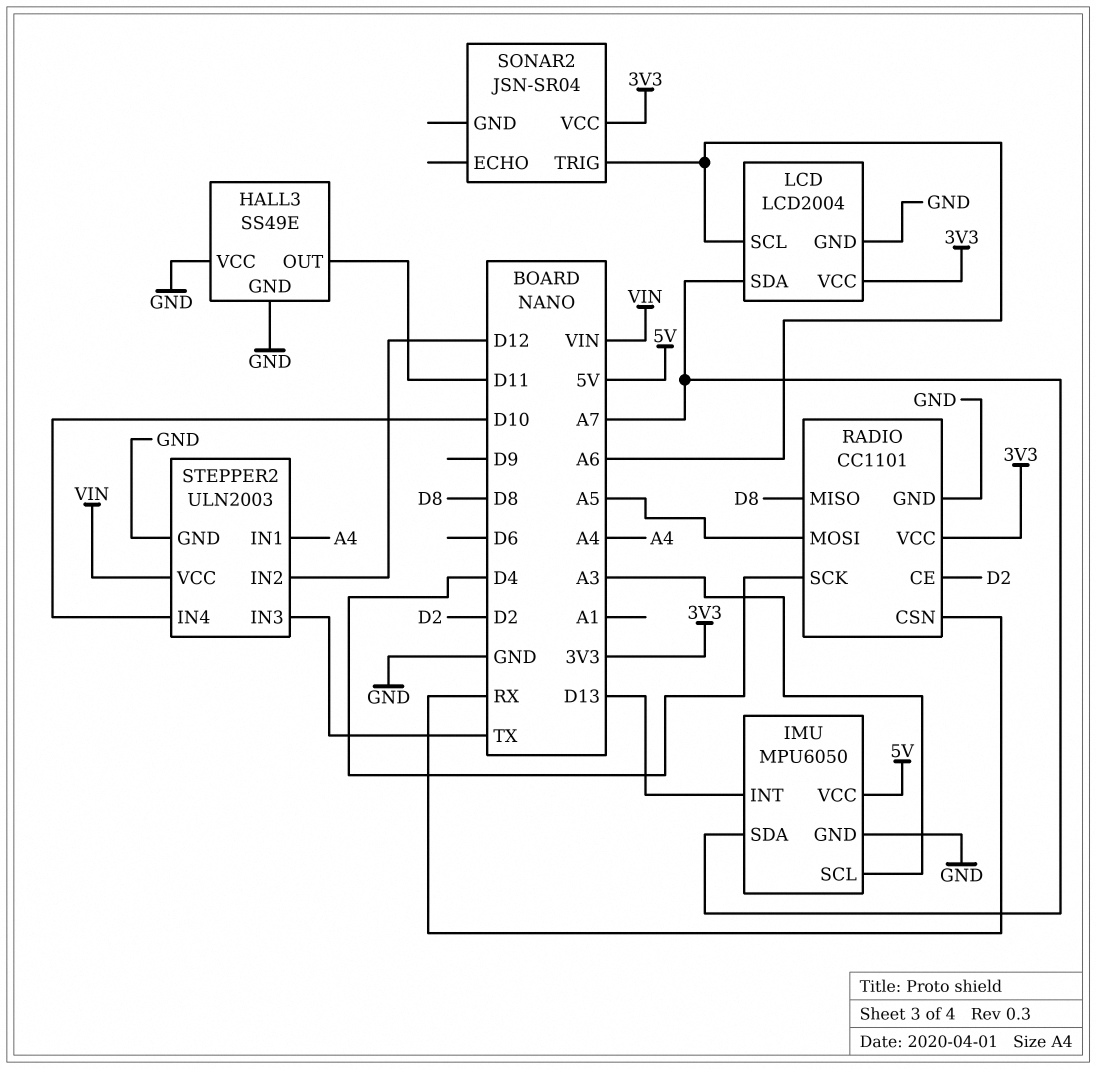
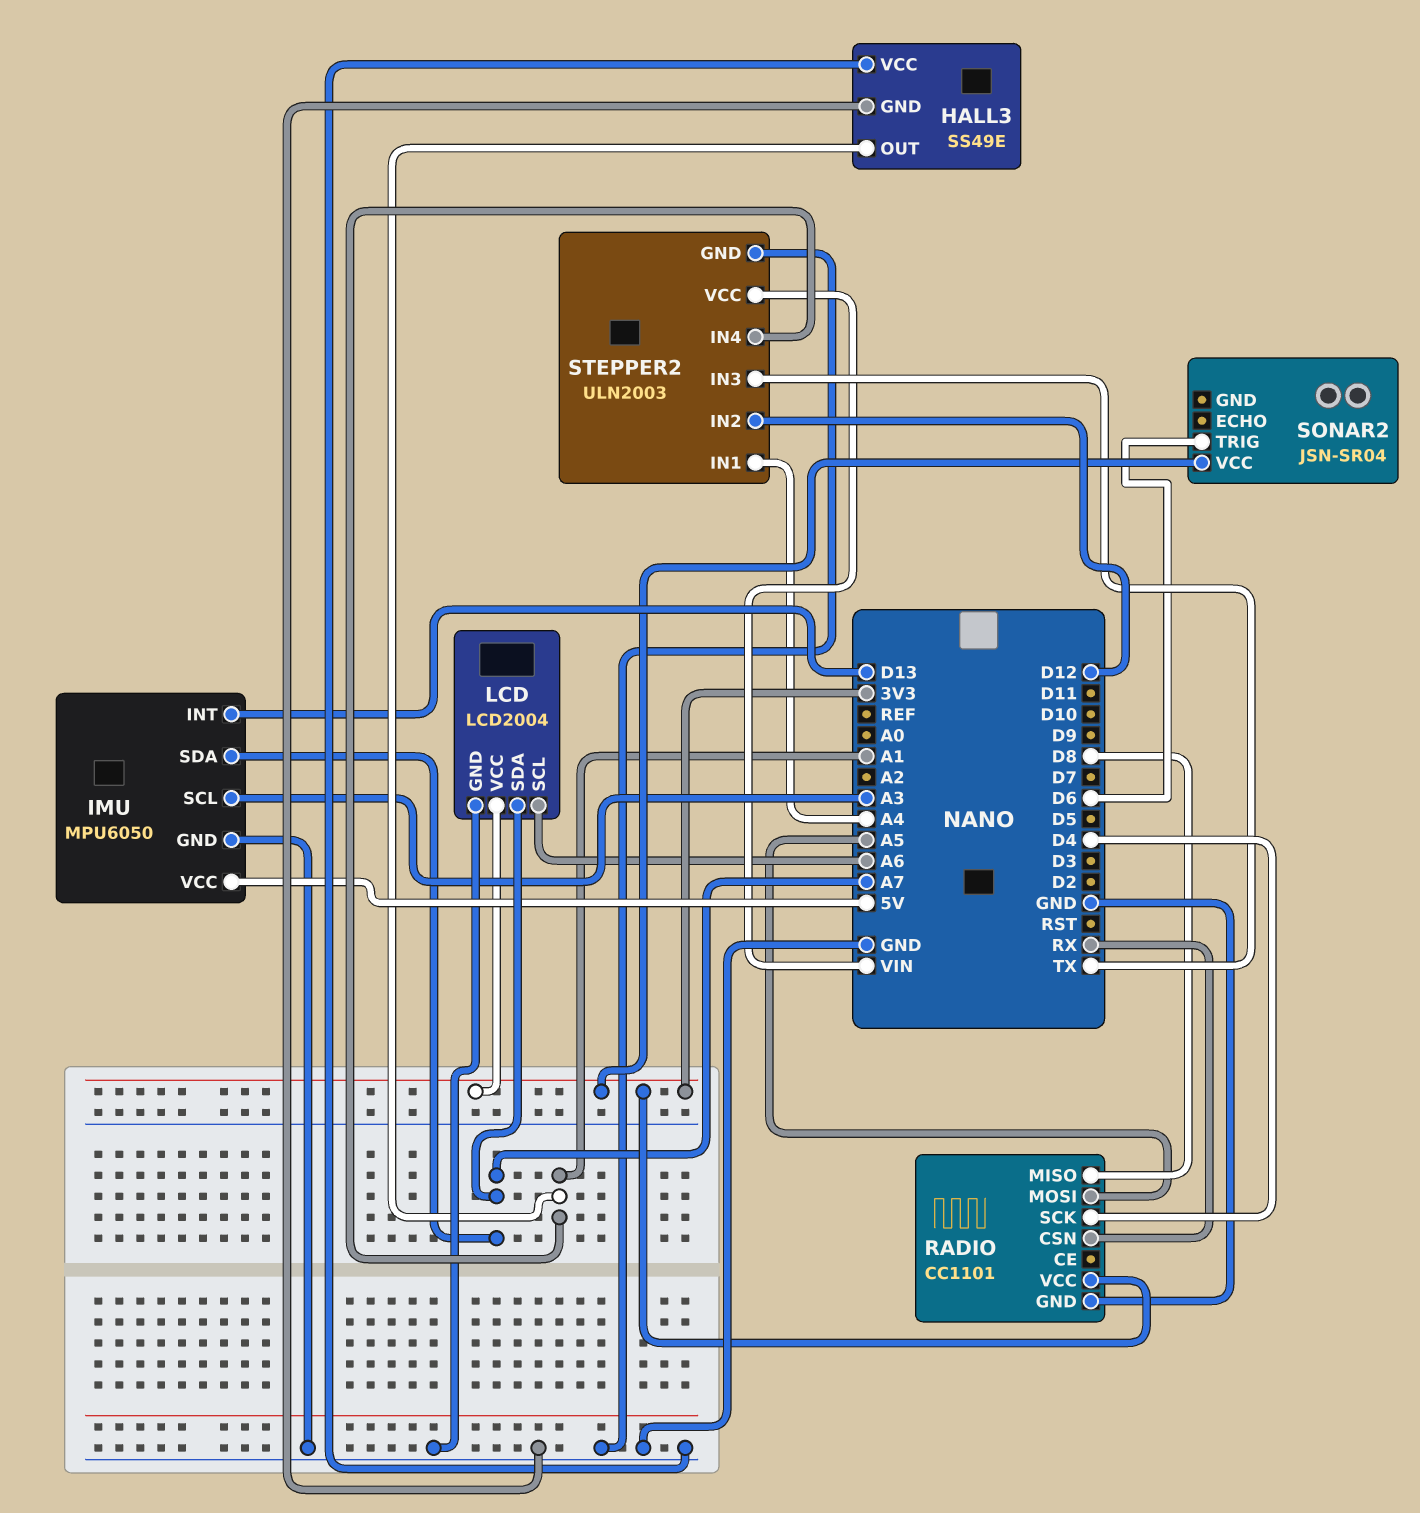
HALL3 pin OUT: D11 -> A1
RADIO pin CE: D2 -> none
SONAR2 pin TRIG: A6 -> D6
STEPPER2 pin IN4: D10 -> A1

